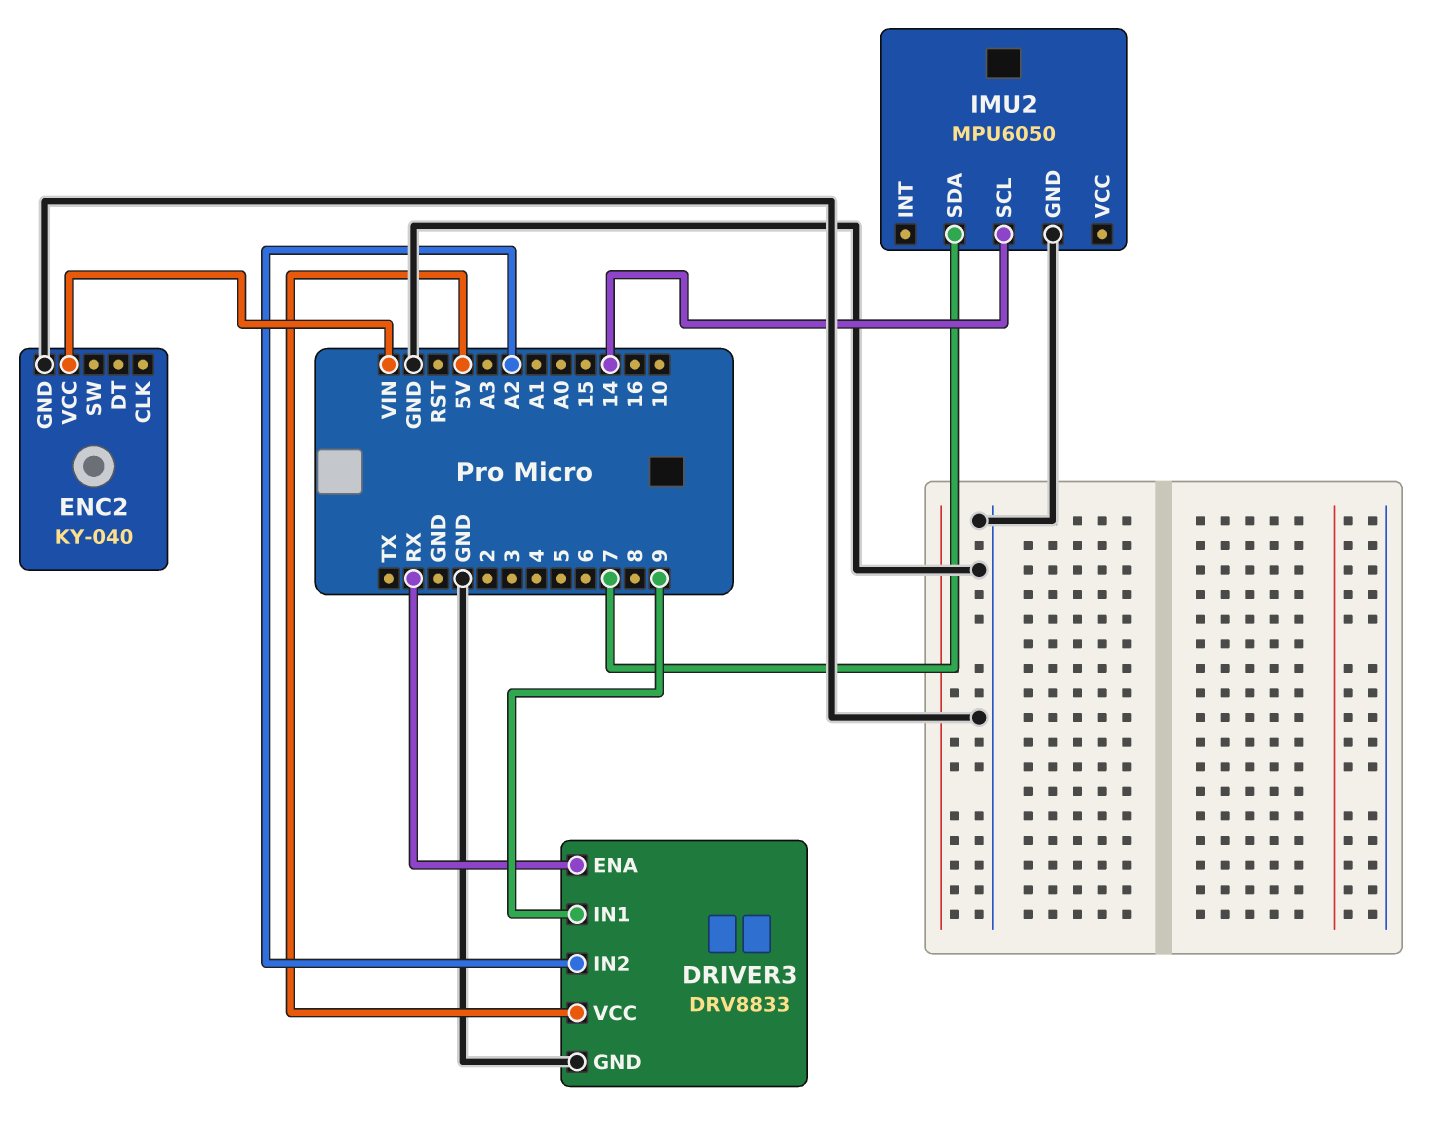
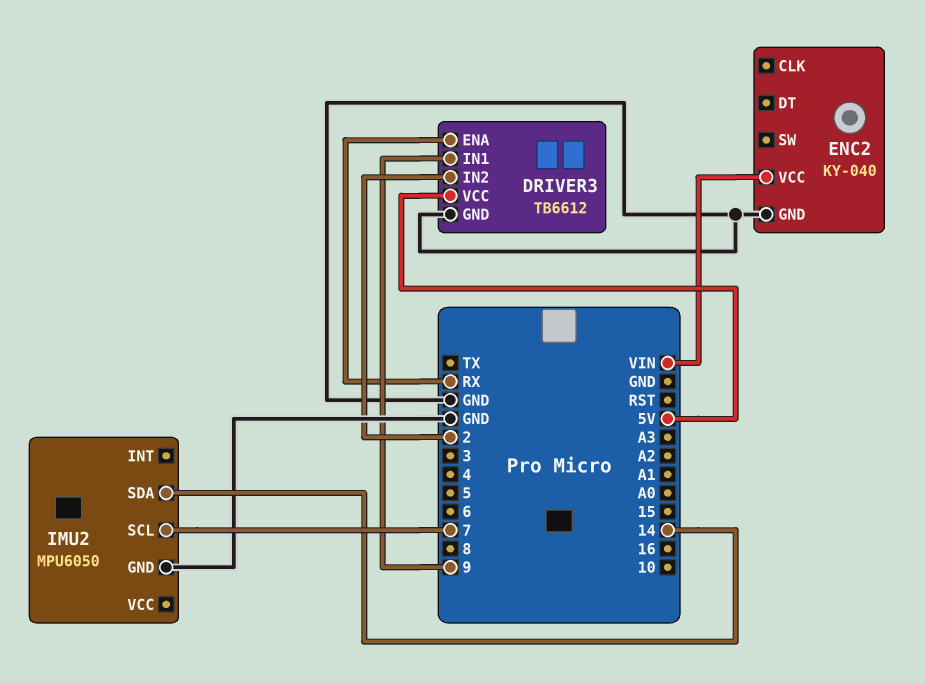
DRIVER3: DRV8833 -> TB6612
DRIVER3 pin IN2: A2 -> 2
IMU2 pin SCL: 14 -> 7
IMU2 pin SDA: 7 -> 14

